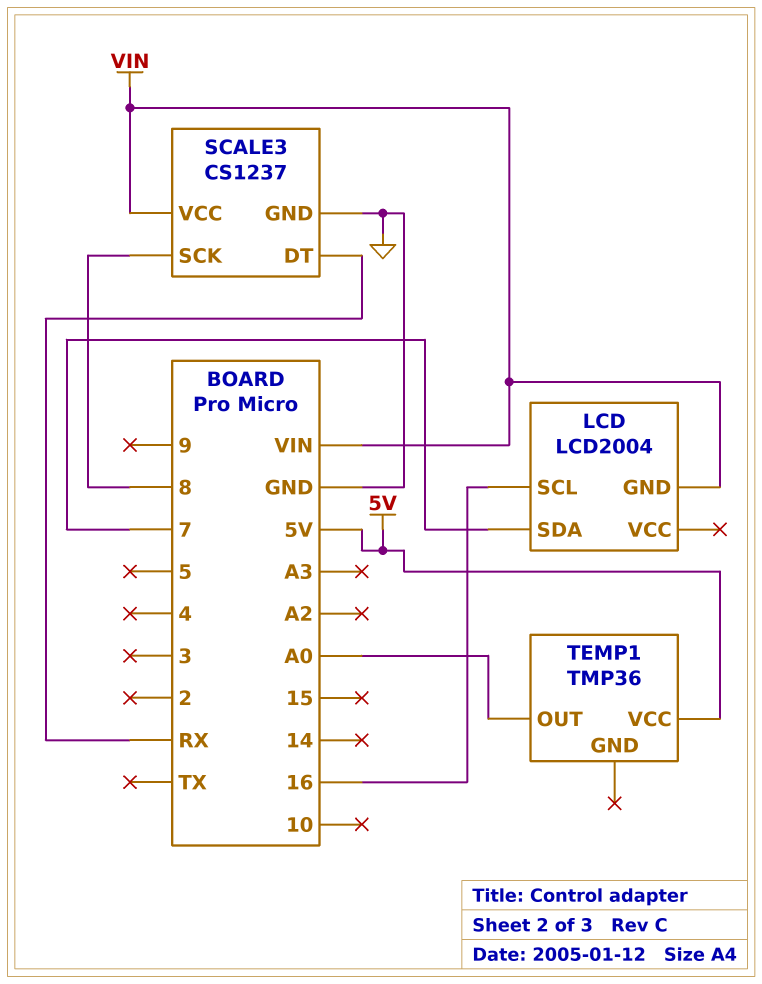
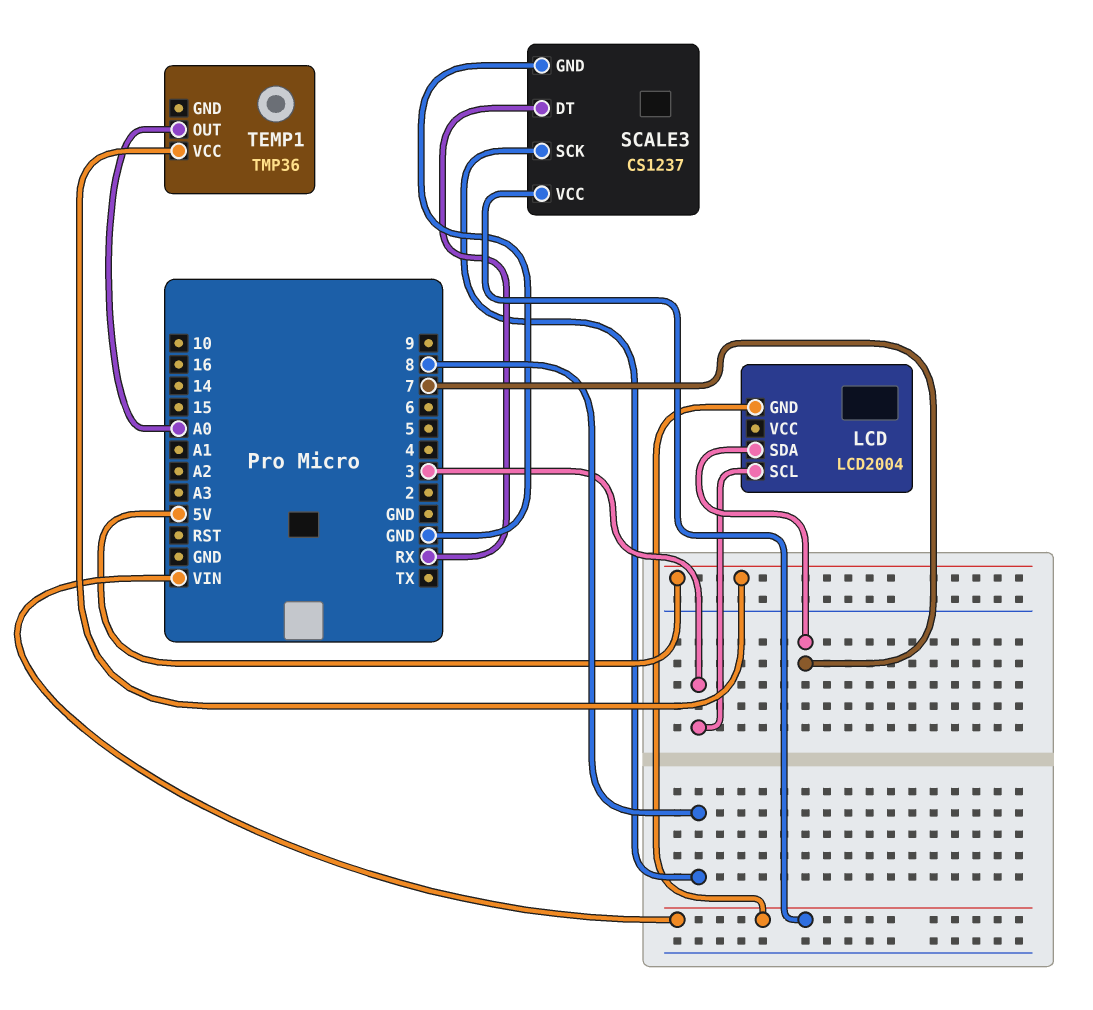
LCD pin SCL: 16 -> 3

